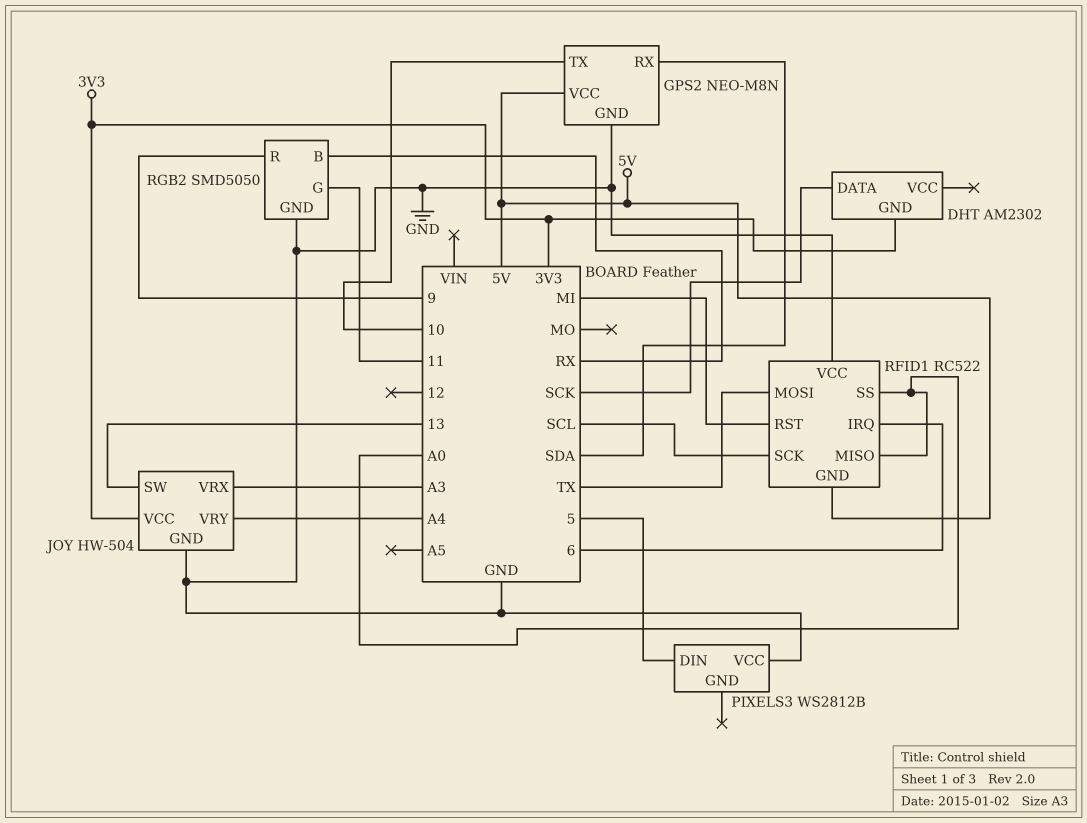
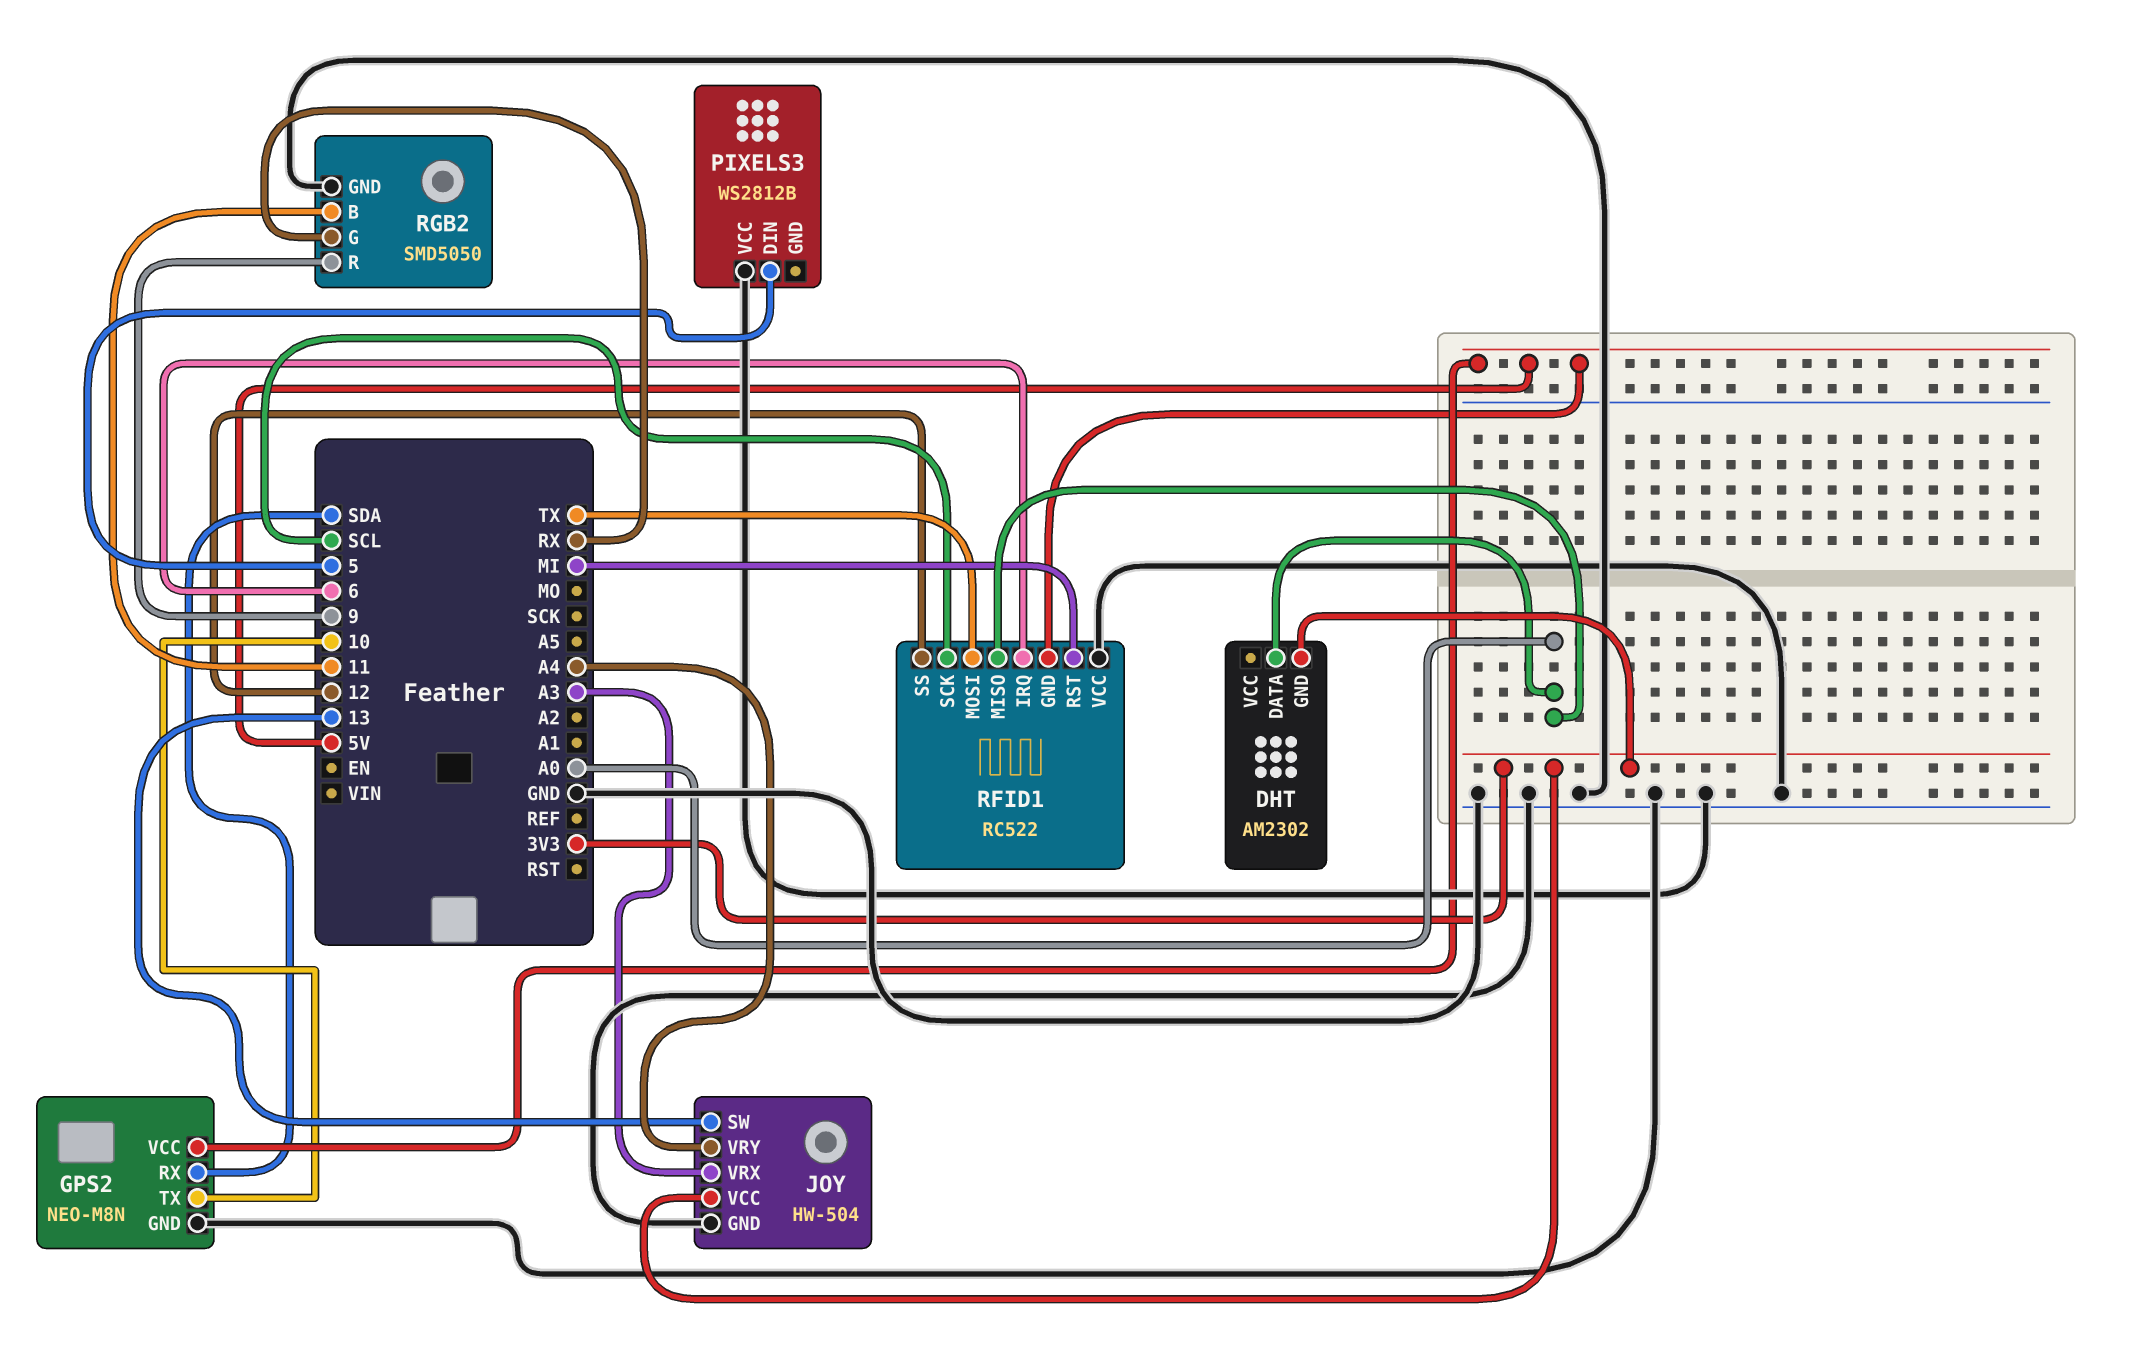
DHT pin DATA: SCK -> A0
RFID1 pin SS: A0 -> 12
RGB2 pin B: RX -> 11
RGB2 pin G: 11 -> RX

